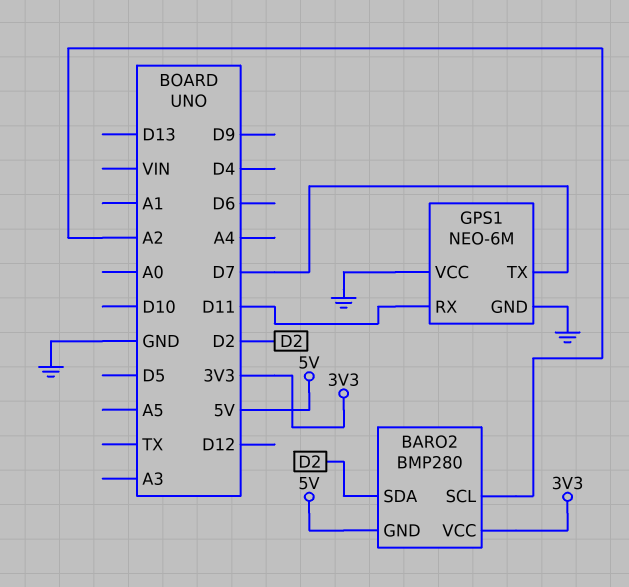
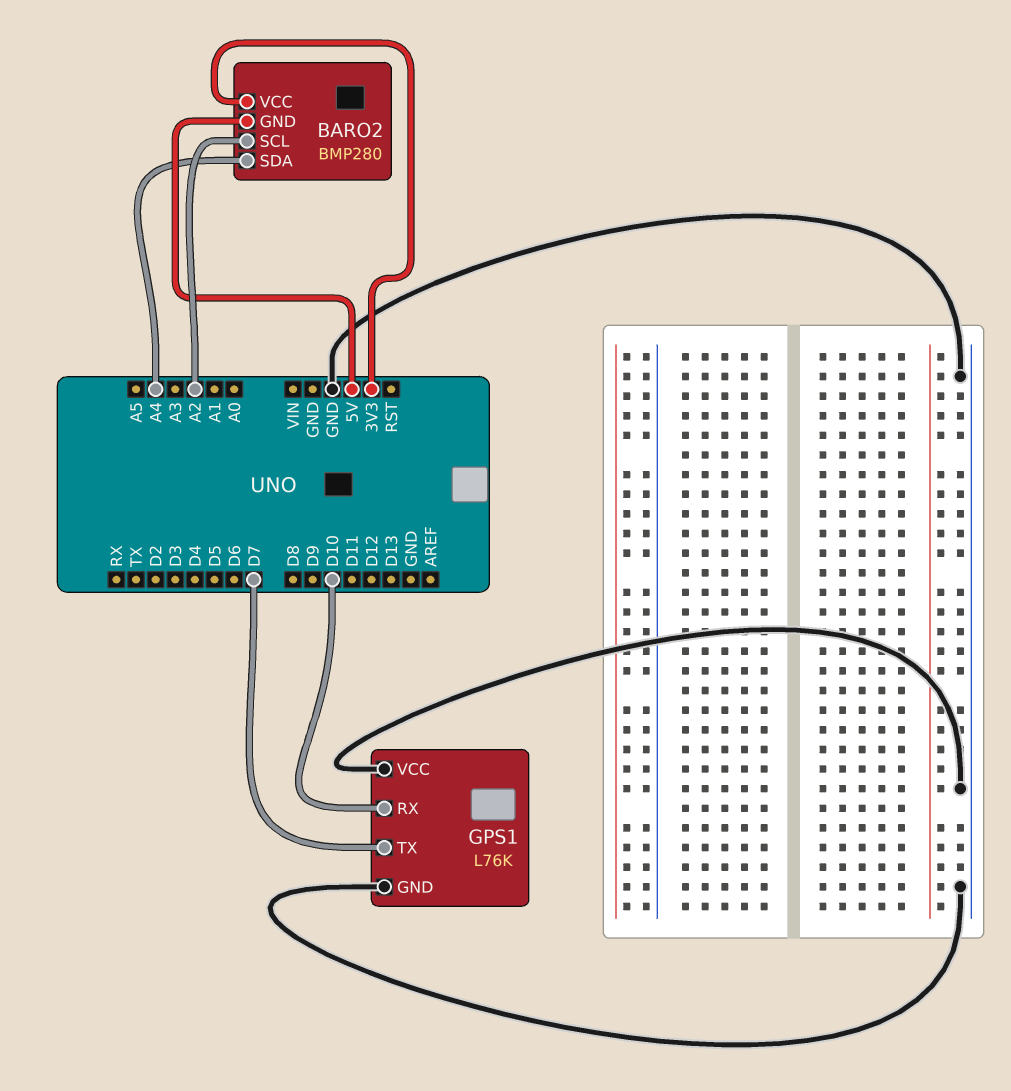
BARO2 pin SDA: D2 -> A4
GPS1: NEO-6M -> L76K
GPS1 pin RX: D11 -> D10

